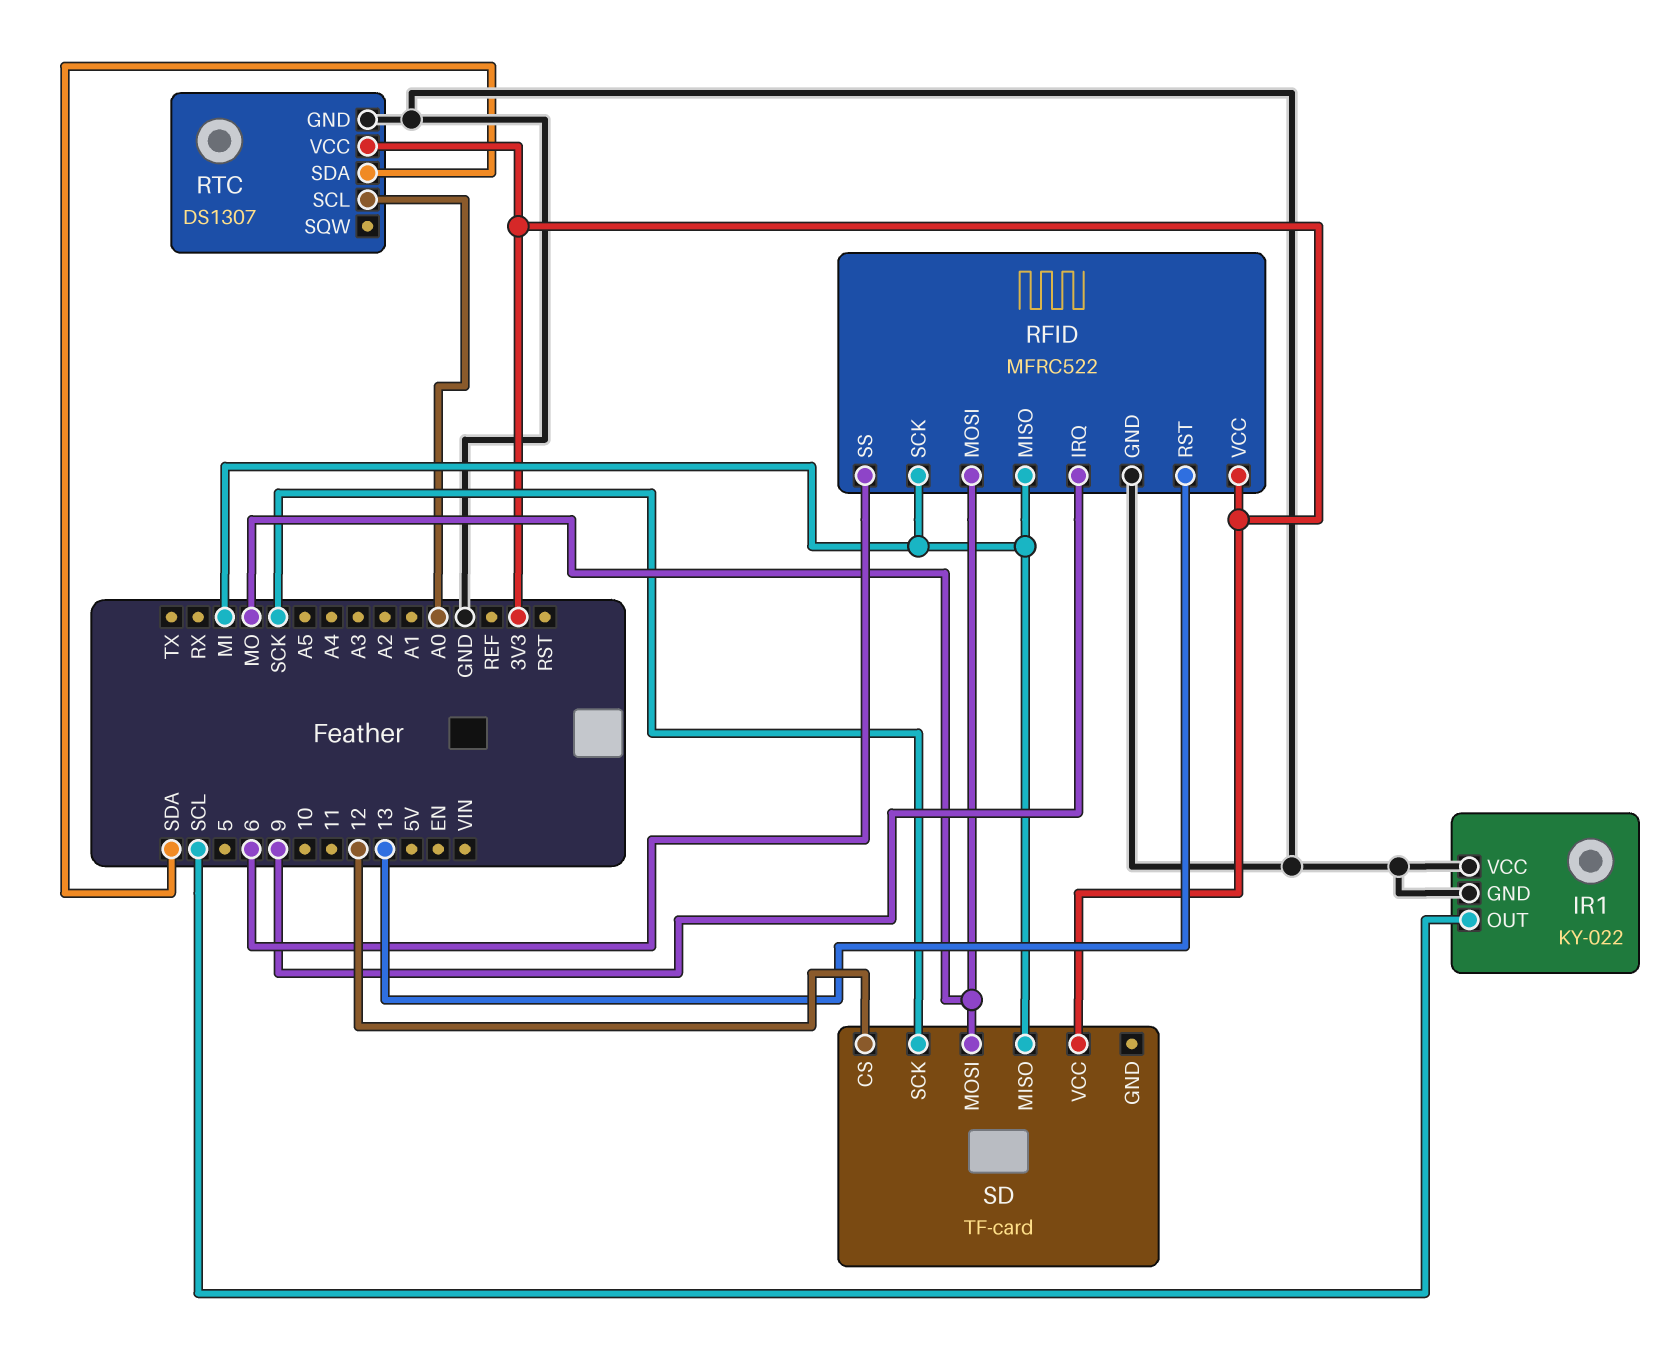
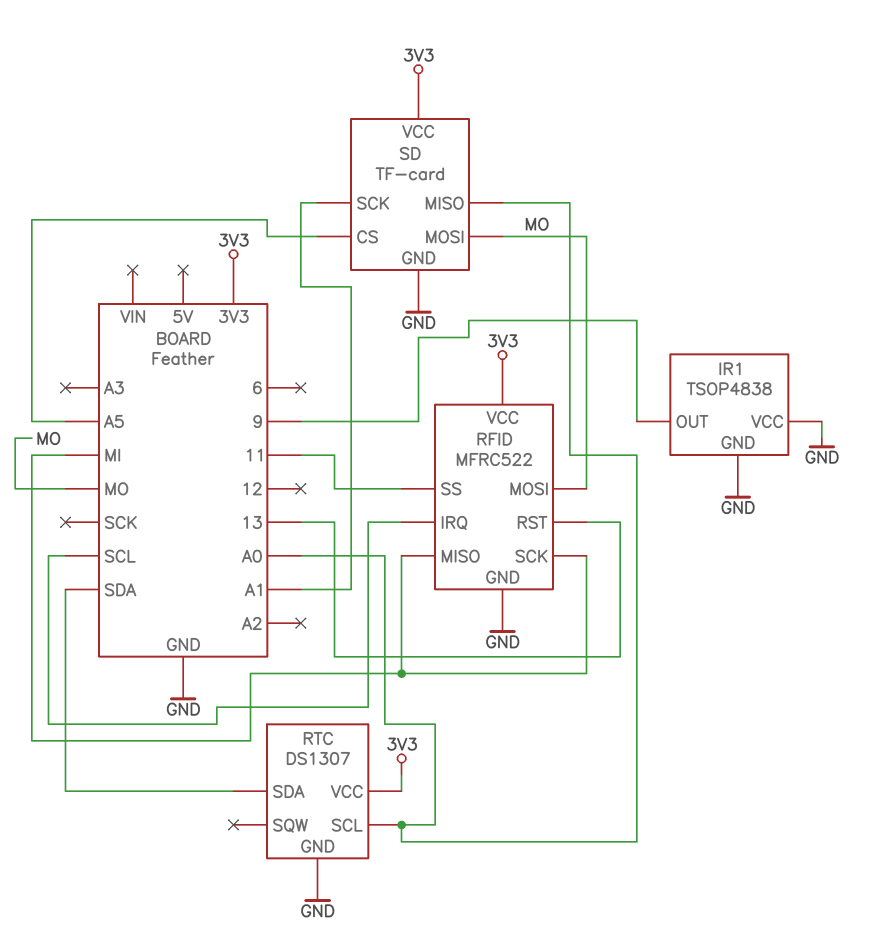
IR1: KY-022 -> TSOP4838
IR1 pin OUT: SCL -> 9
RFID pin IRQ: 9 -> SCL
RFID pin SS: 6 -> 11
SD pin CS: 12 -> A5
SD pin GND: none -> GND
SD pin MISO: MI -> A0
SD pin SCK: SCK -> A1

